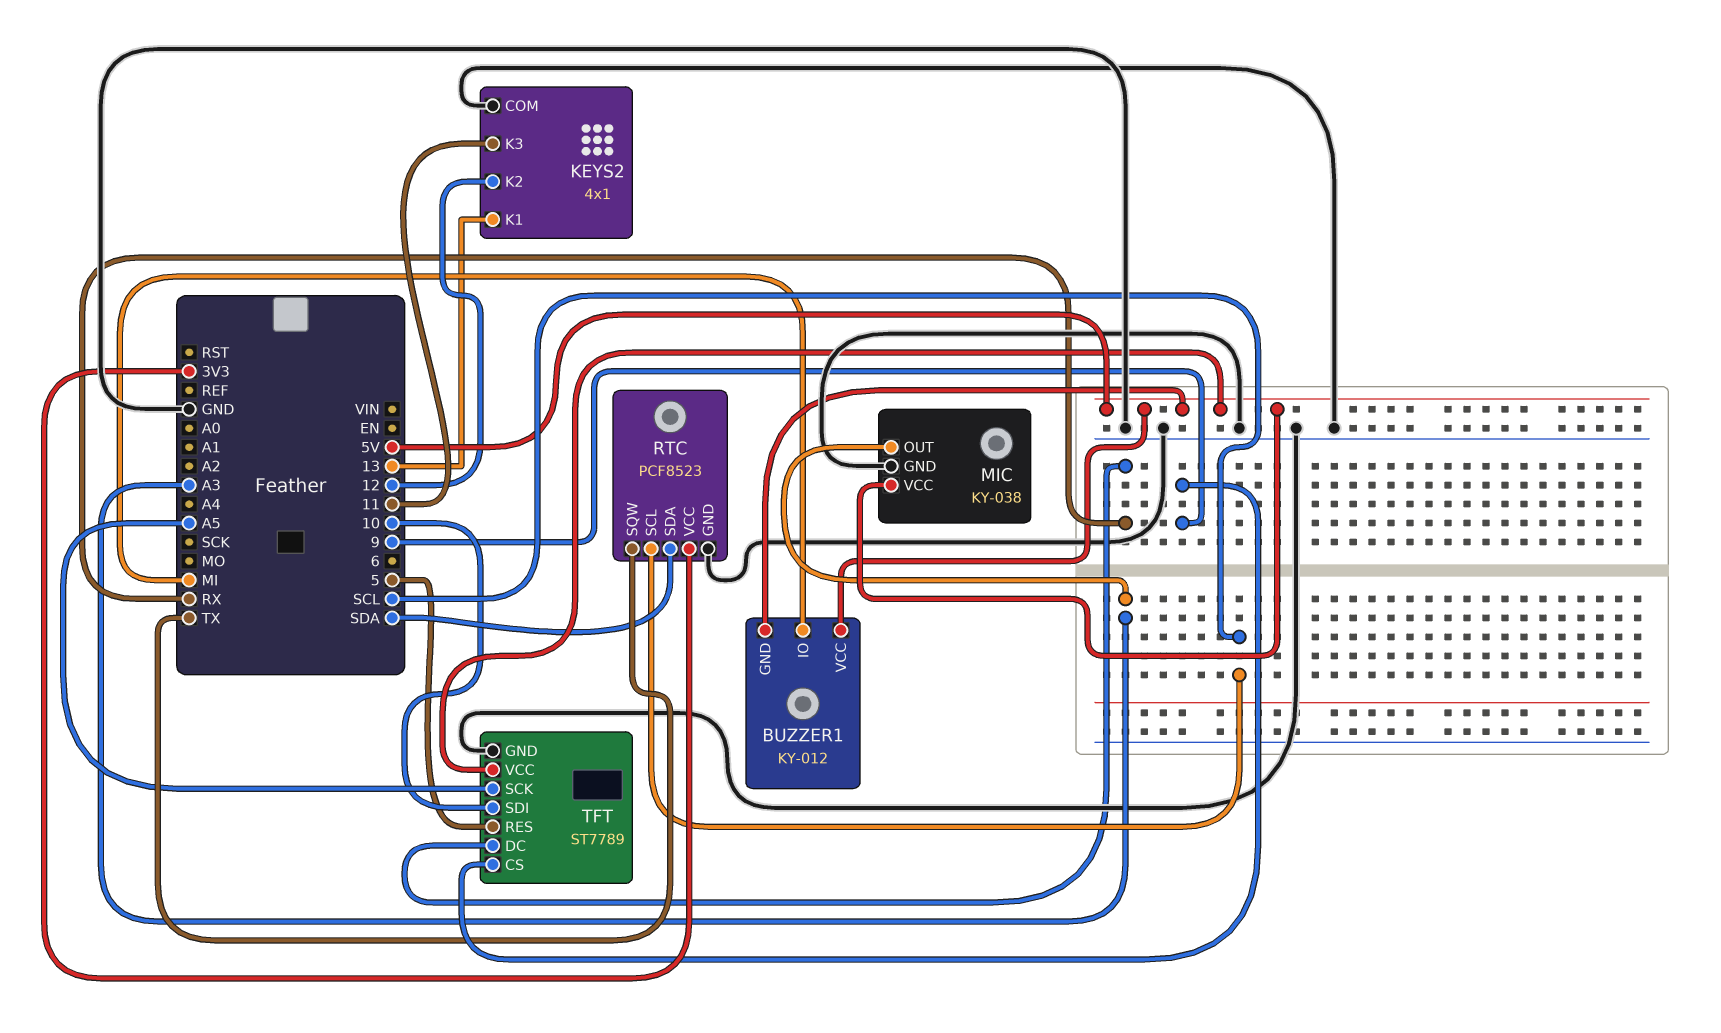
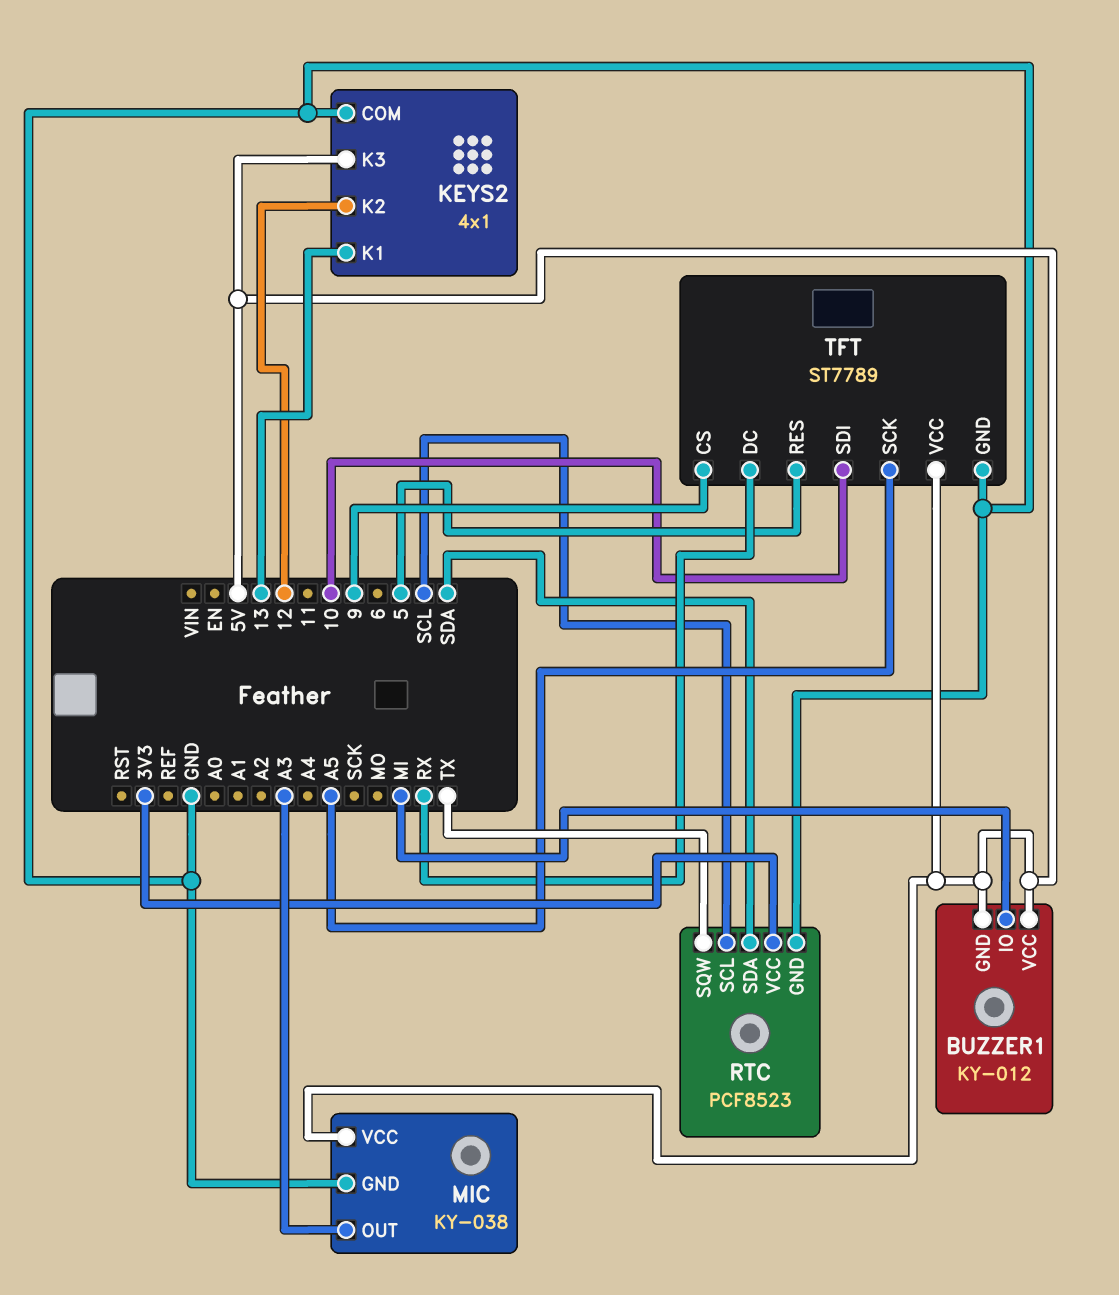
KEYS2 pin K3: 11 -> 5V

